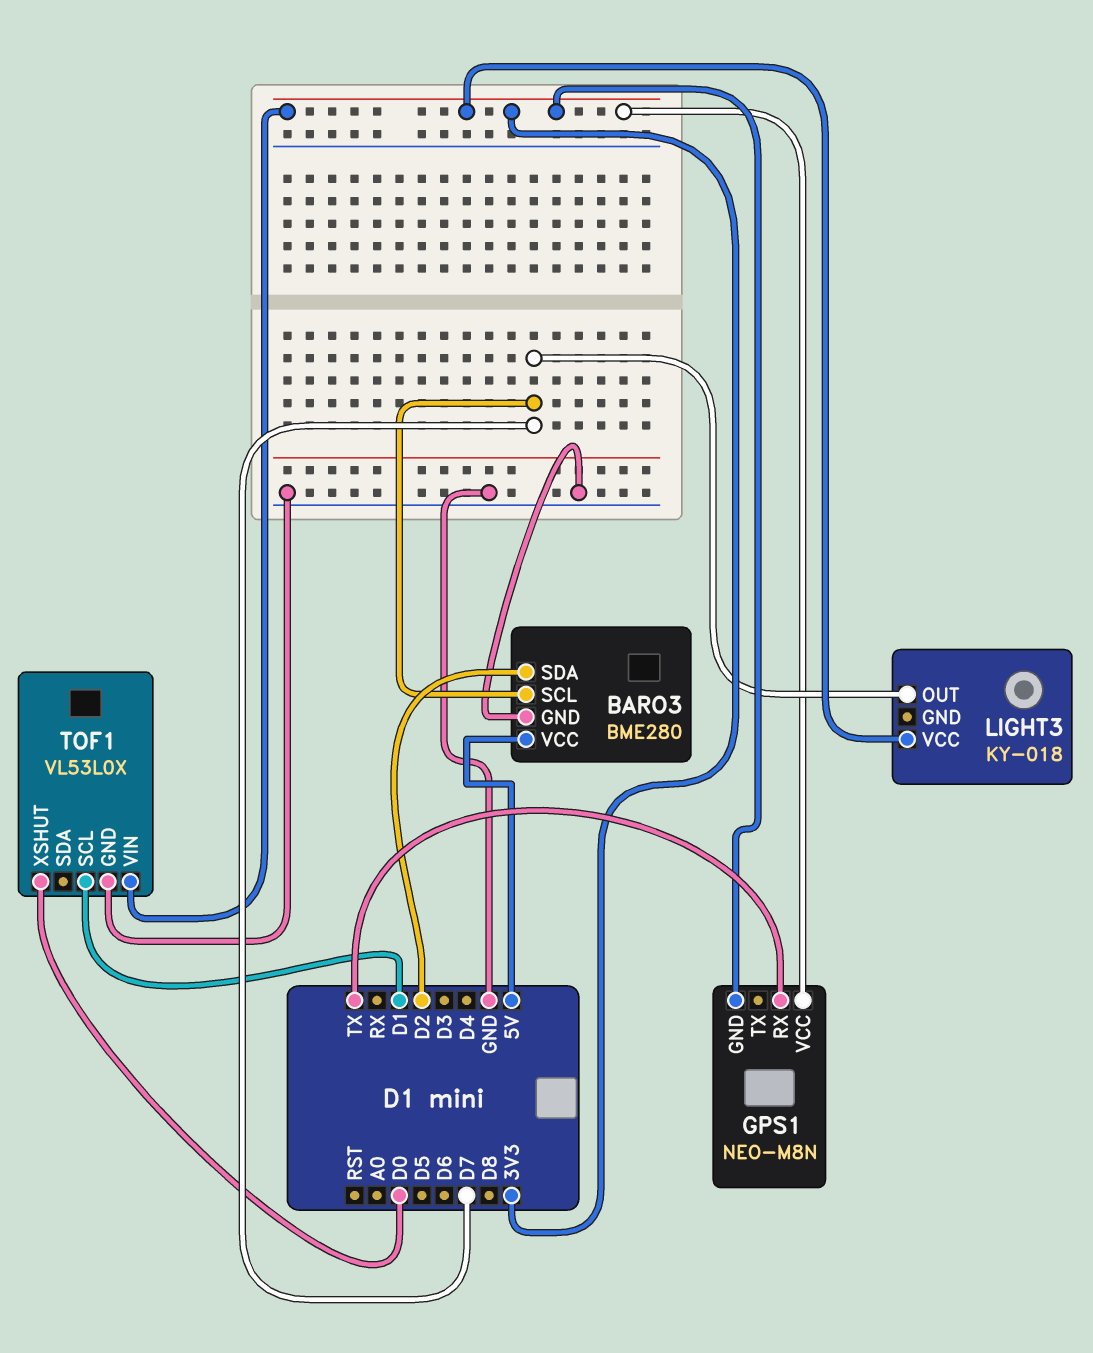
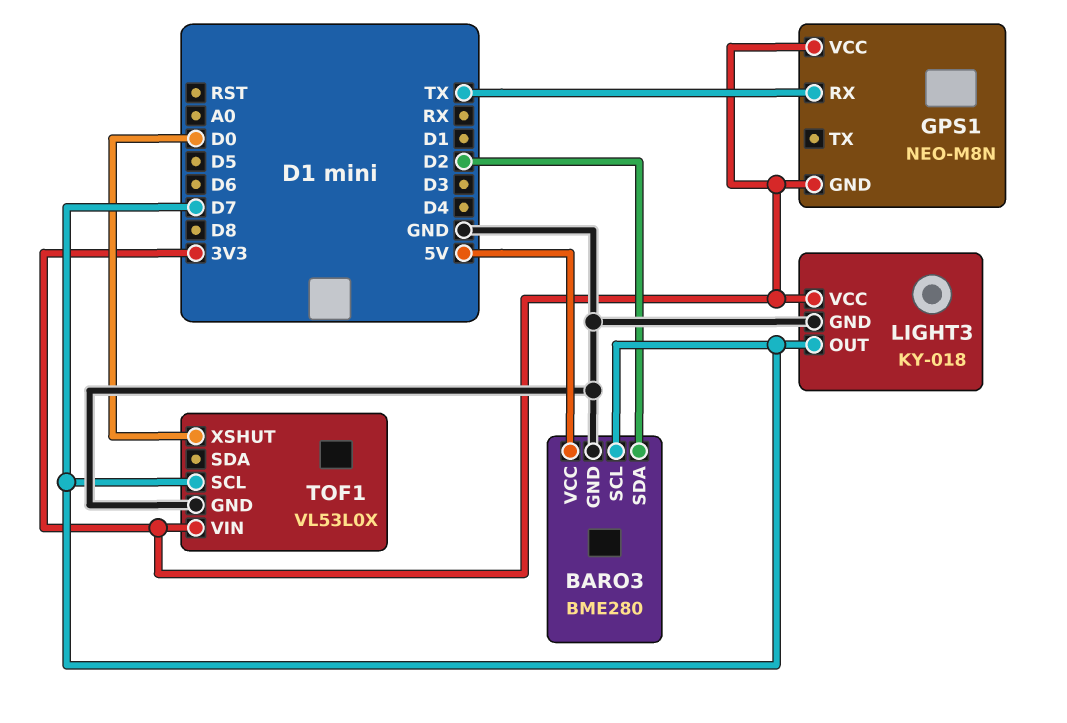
LIGHT3 pin GND: none -> GND
TOF1 pin SCL: D1 -> D7

